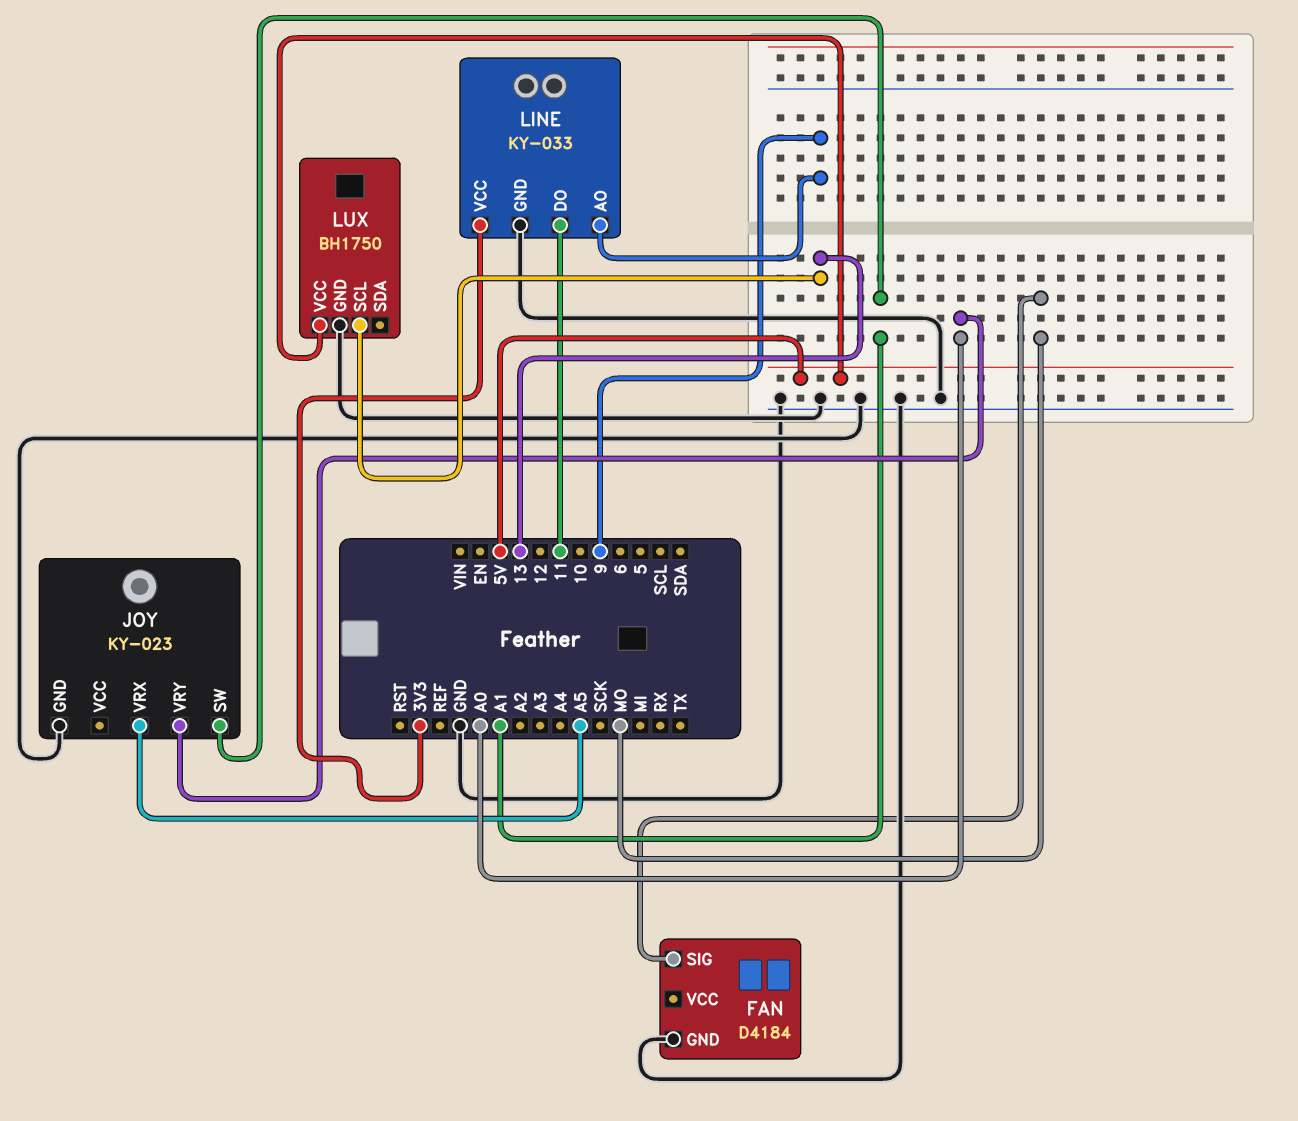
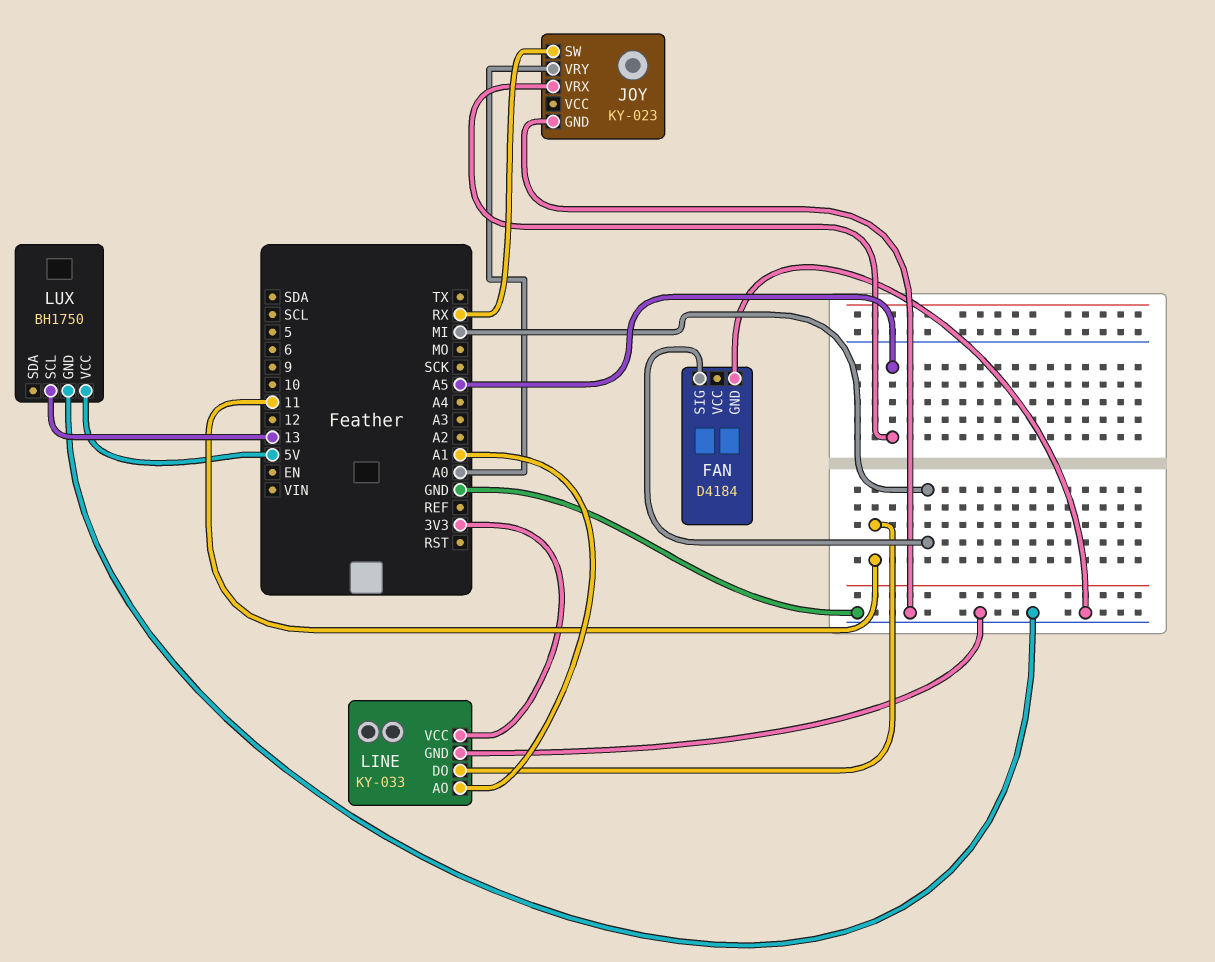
FAN pin SIG: MO -> MI
JOY pin SW: A1 -> RX
LINE pin AO: 9 -> A1

